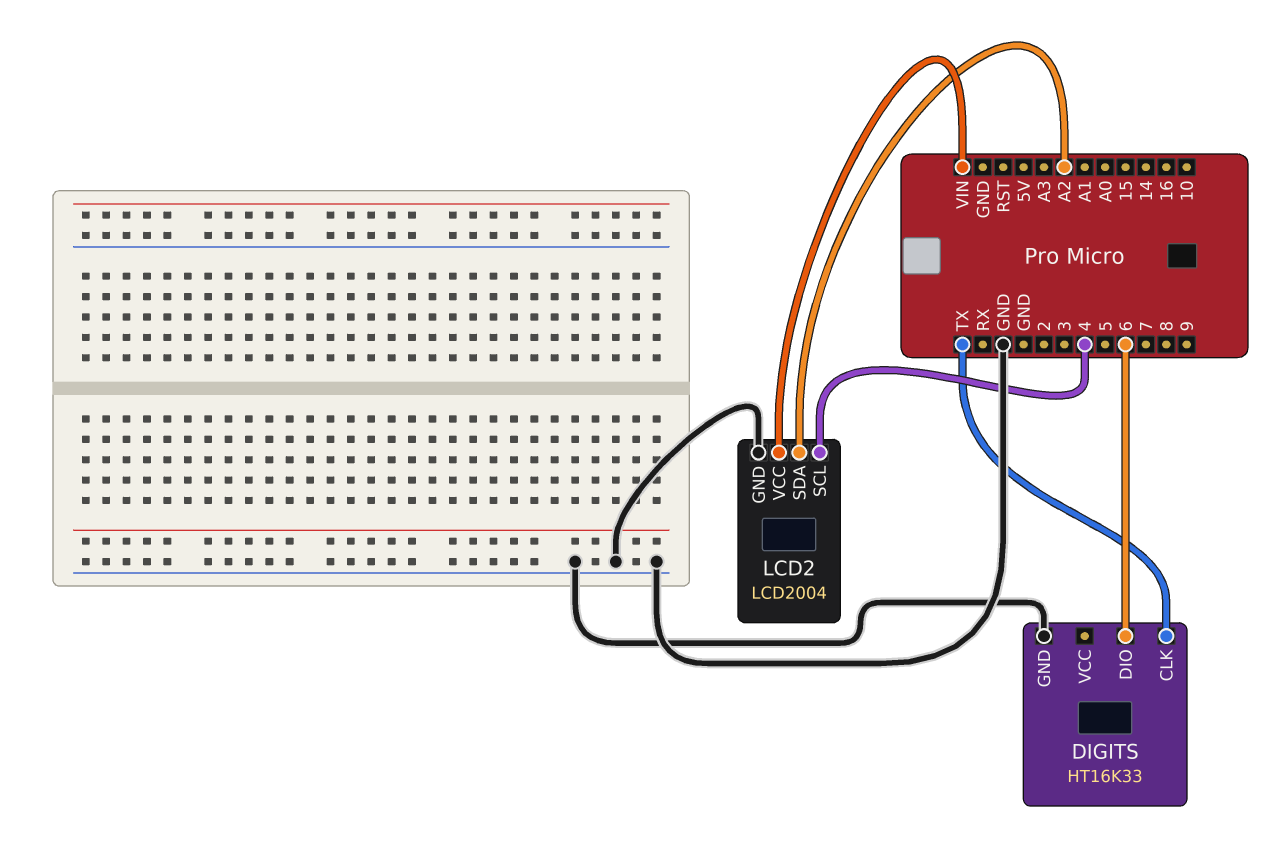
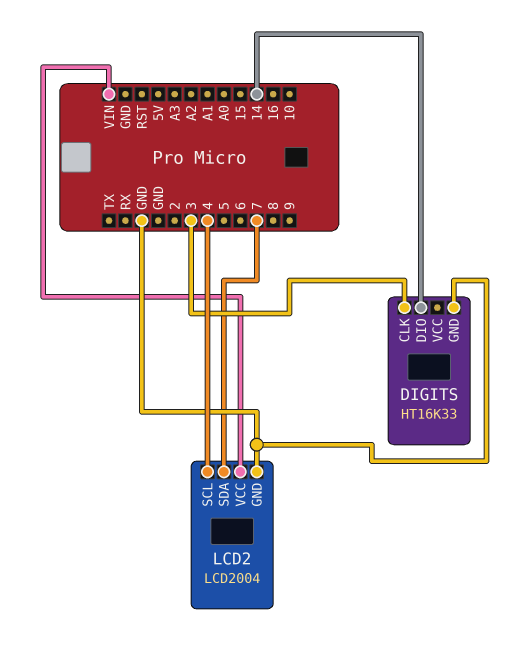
DIGITS pin CLK: TX -> 3
DIGITS pin DIO: 6 -> 14
LCD2 pin SDA: A2 -> 7

